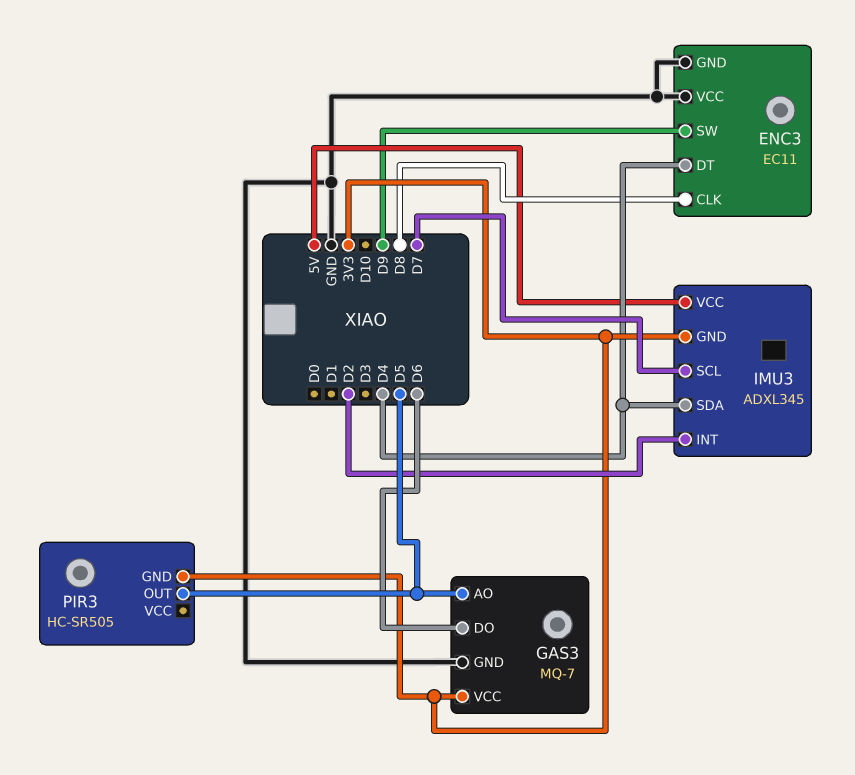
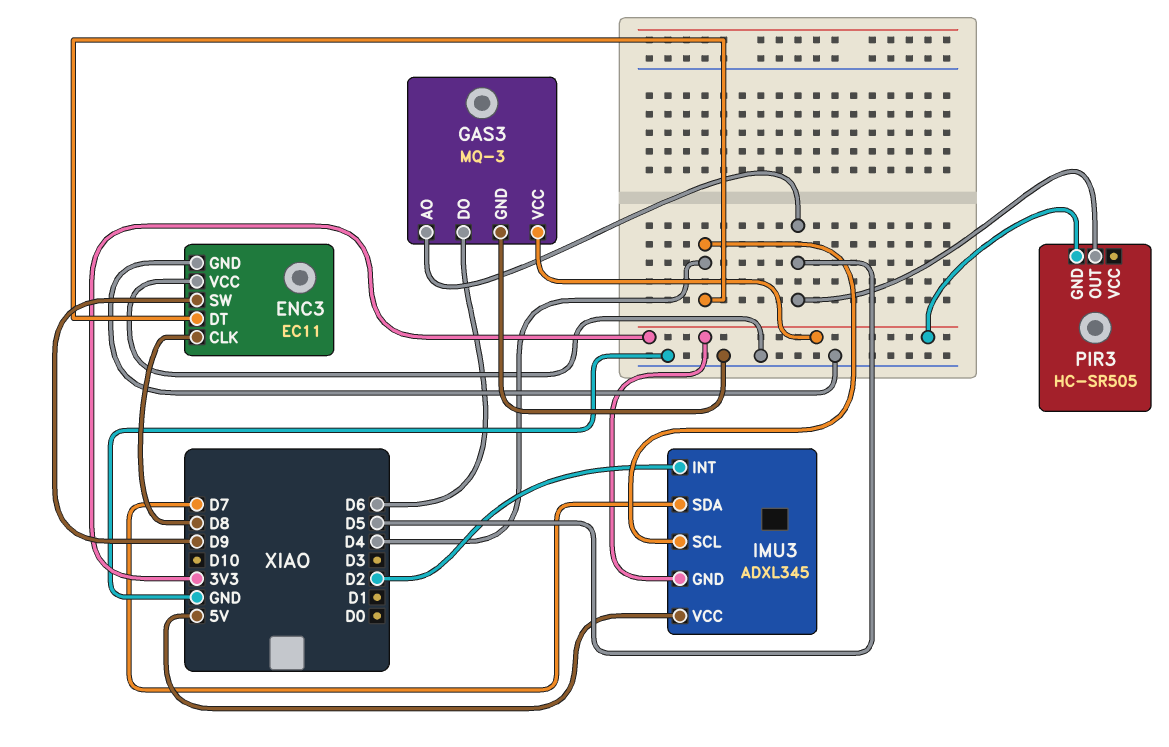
GAS3: MQ-7 -> MQ-3
IMU3 pin SCL: D7 -> D4
IMU3 pin SDA: D4 -> D7

